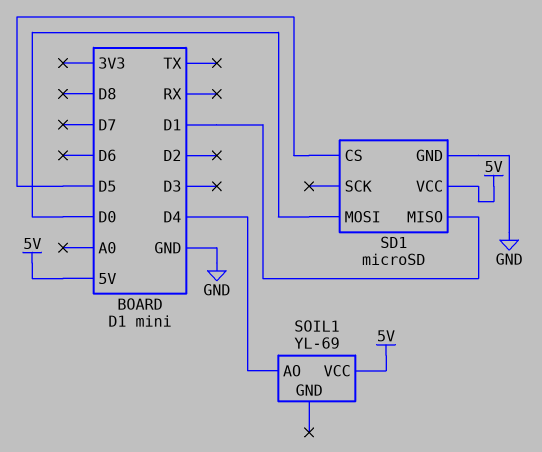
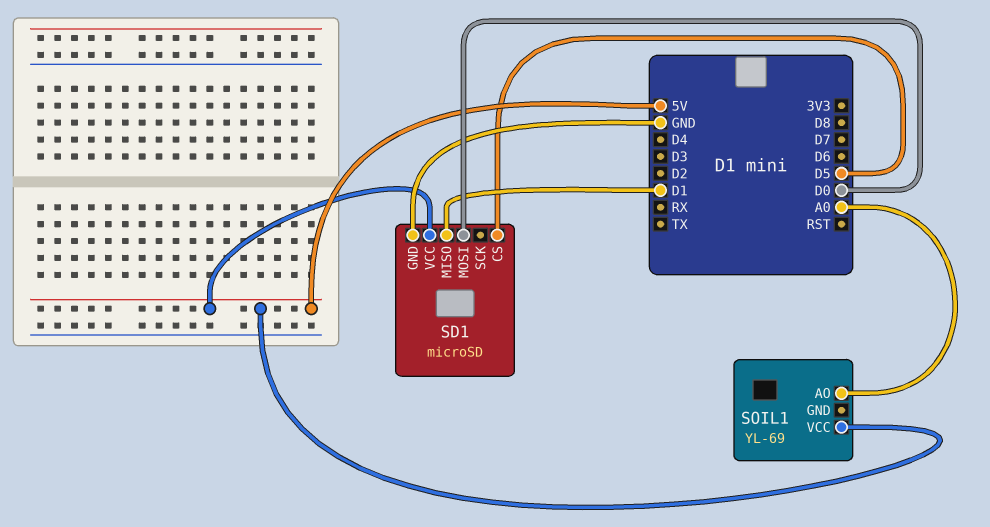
SOIL1 pin AO: D4 -> A0

